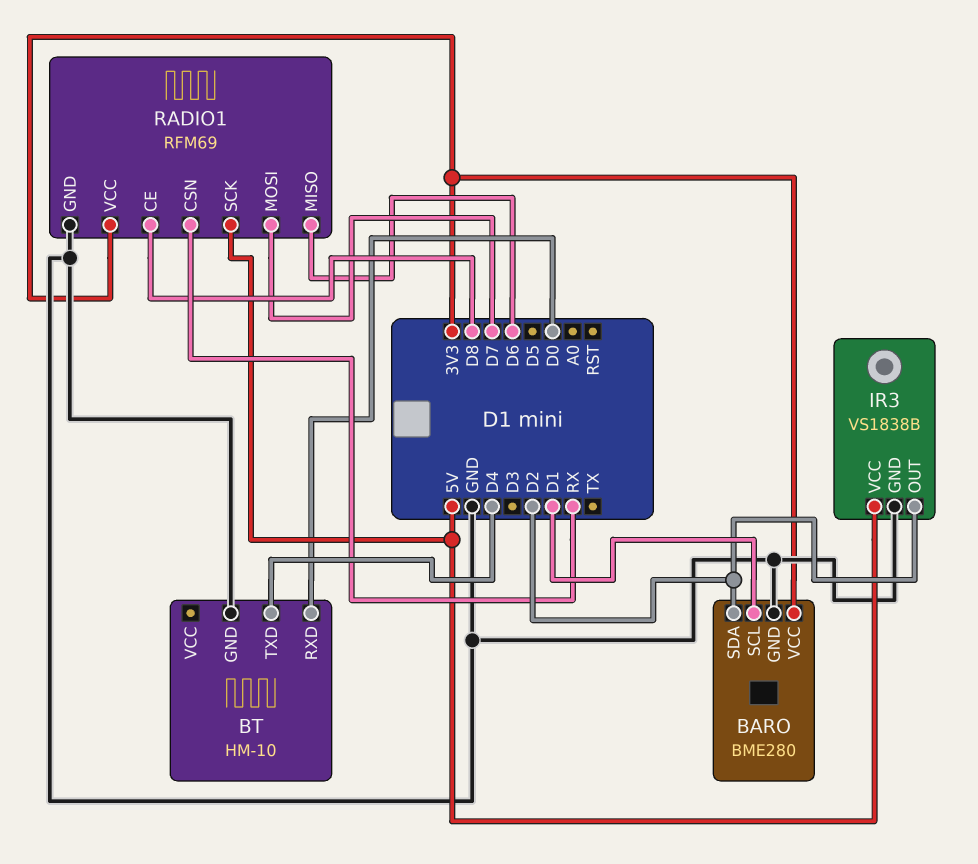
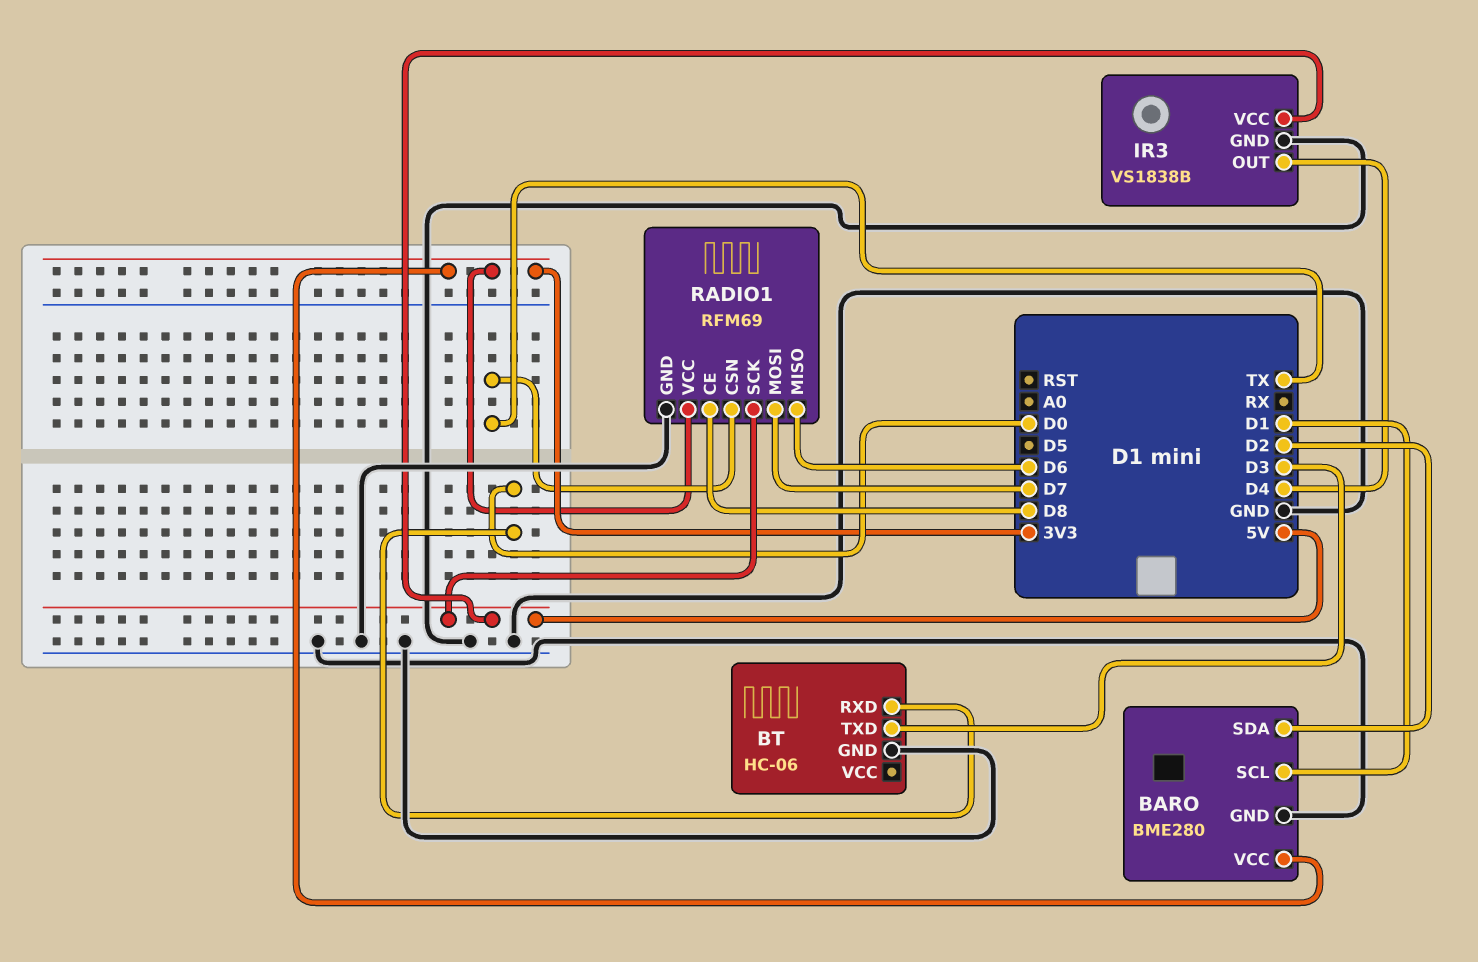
BT: HM-10 -> HC-06
BT pin TXD: D4 -> D3
IR3 pin OUT: D2 -> D4
RADIO1 pin CSN: RX -> TX

